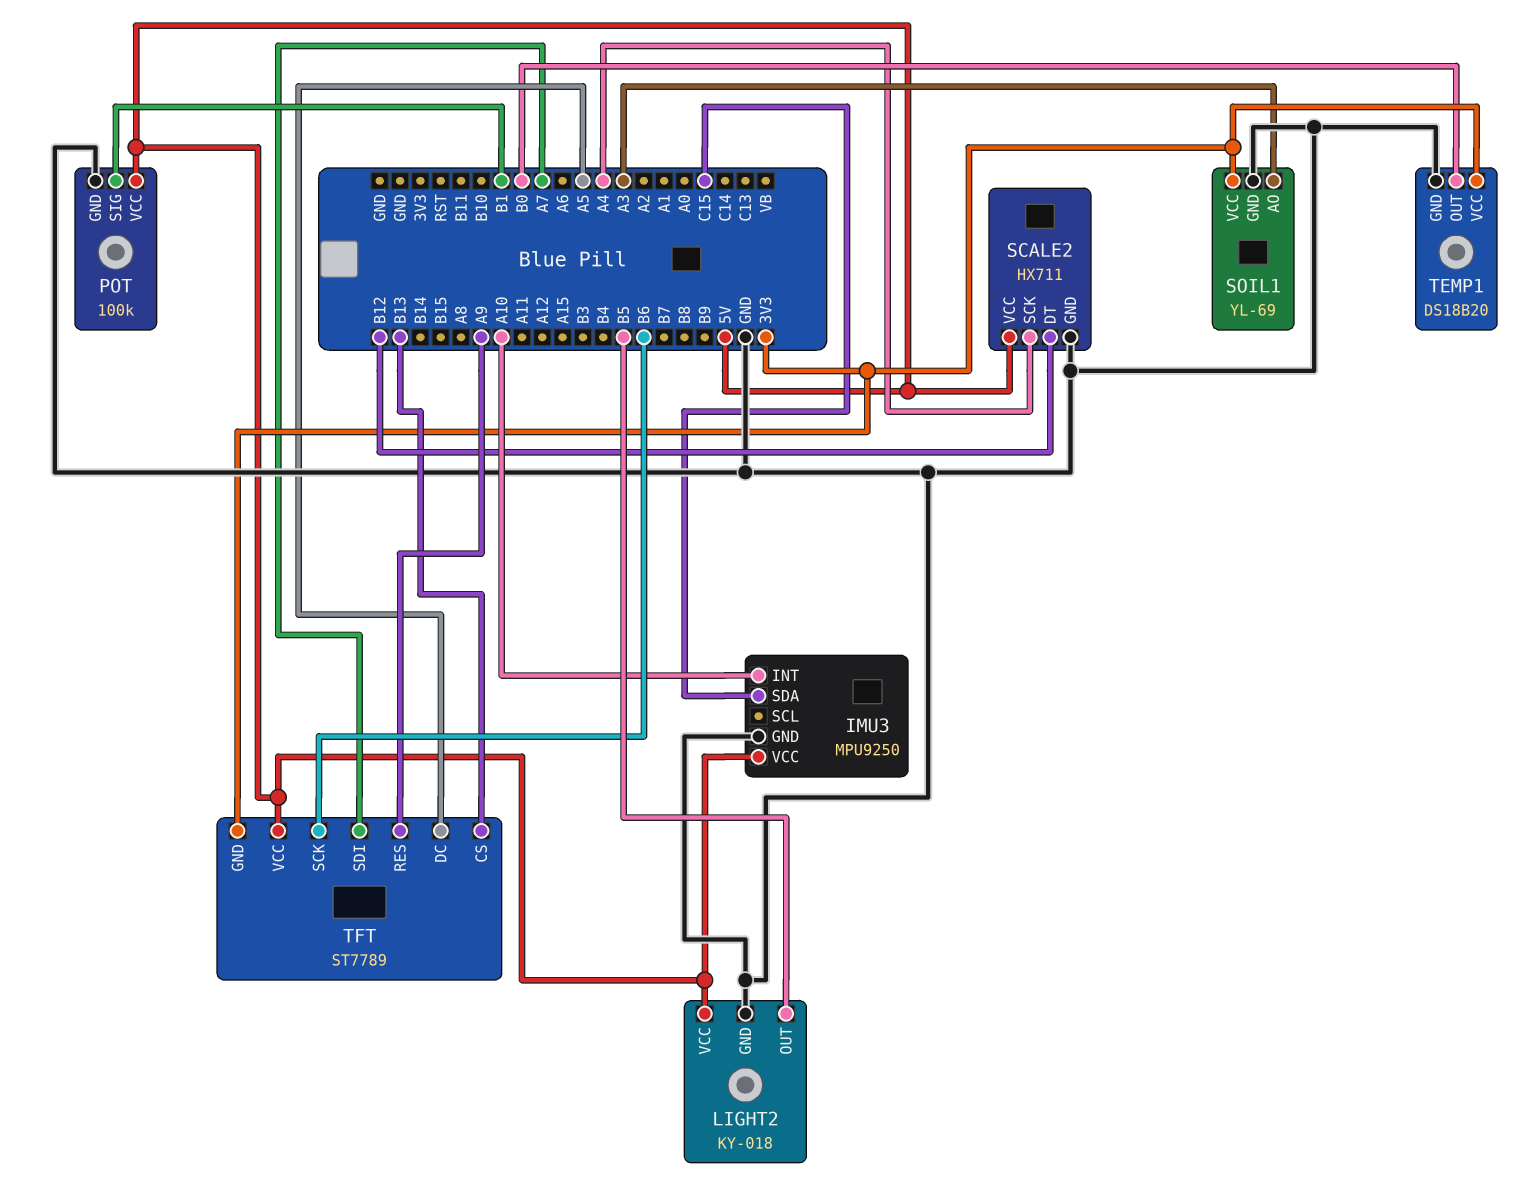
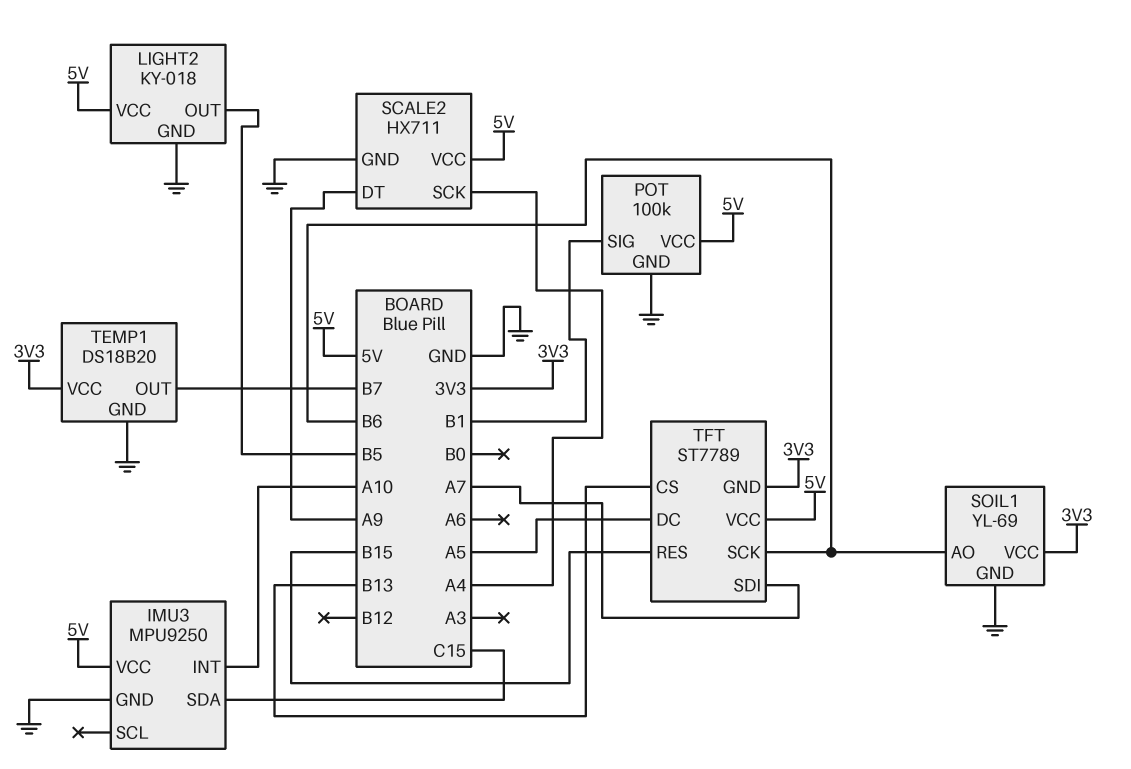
SCALE2 pin DT: B12 -> A9
SOIL1 pin AO: A3 -> B6
TEMP1 pin OUT: B0 -> B7
TFT pin RES: A9 -> B15

